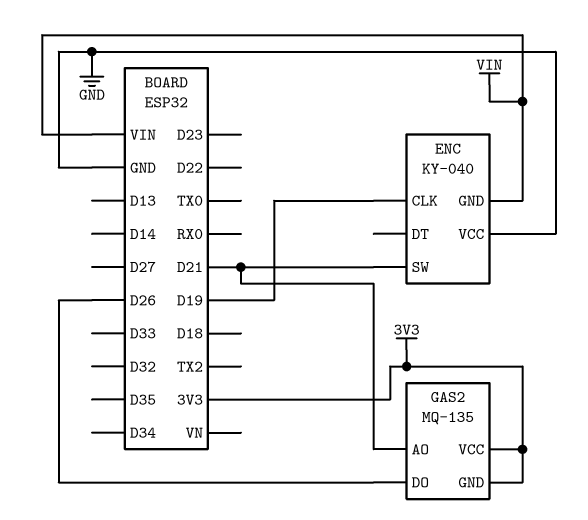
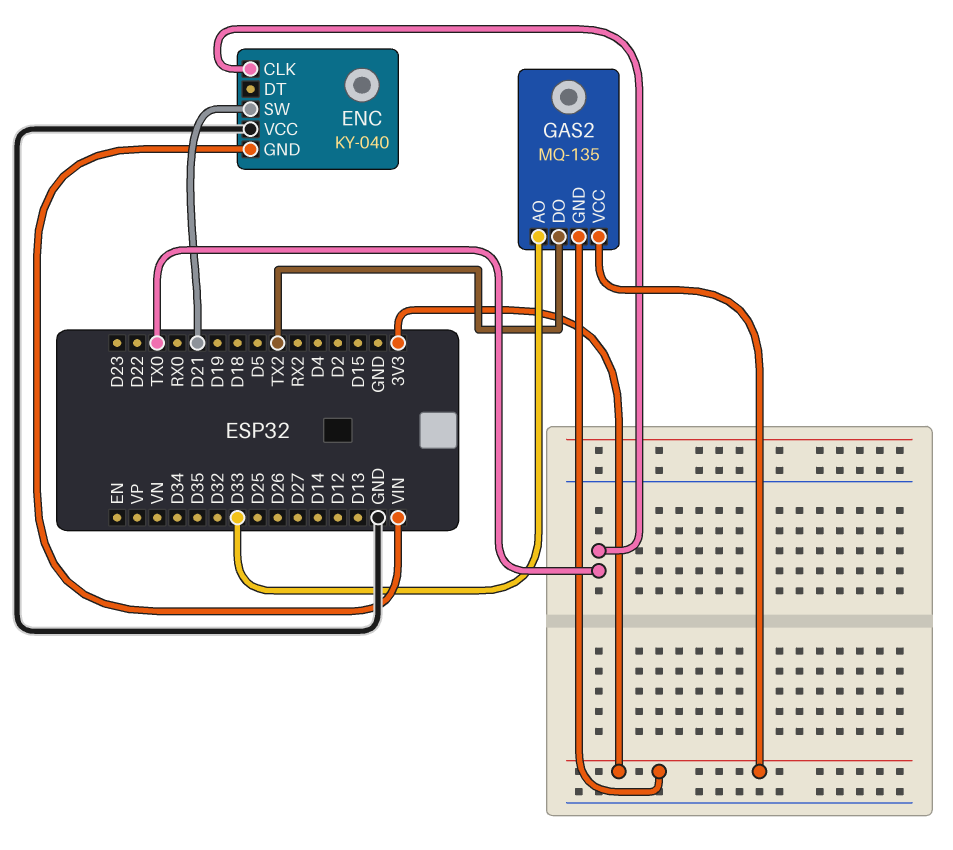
ENC pin CLK: D19 -> TX0
GAS2 pin AO: D21 -> D33
GAS2 pin DO: D26 -> TX2

